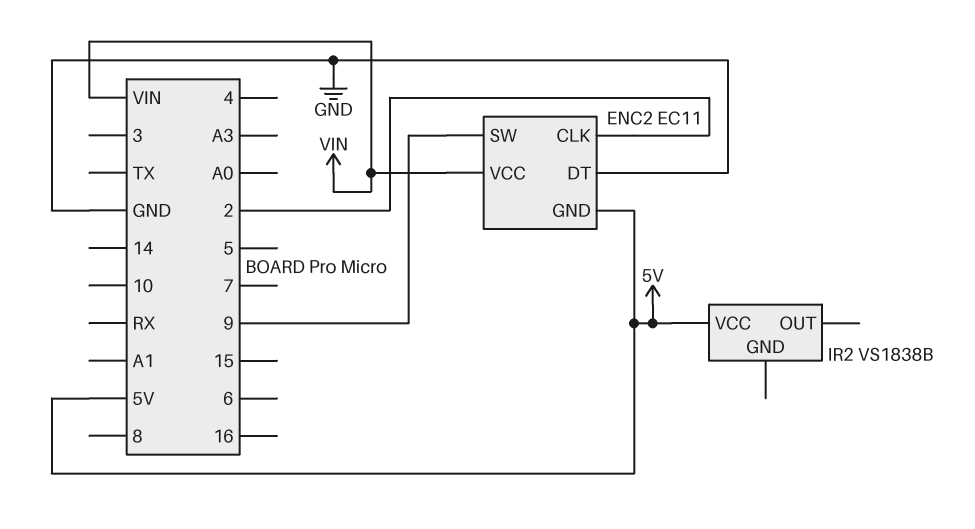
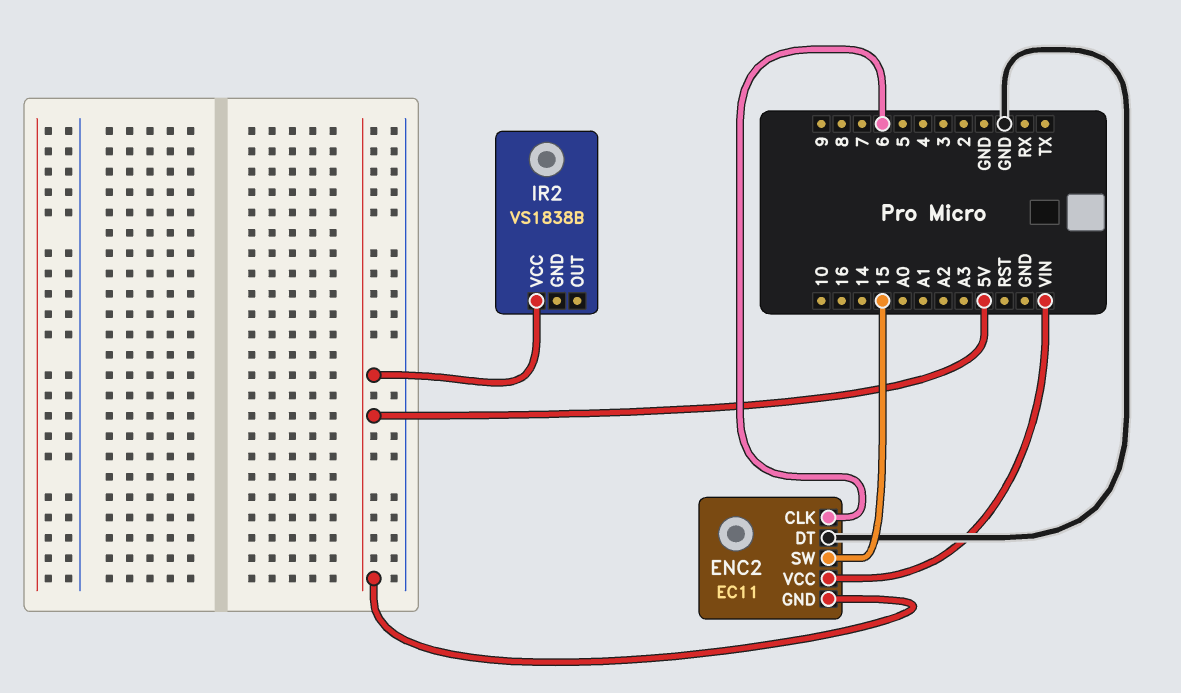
ENC2 pin CLK: 2 -> 6
ENC2 pin SW: 9 -> 15

